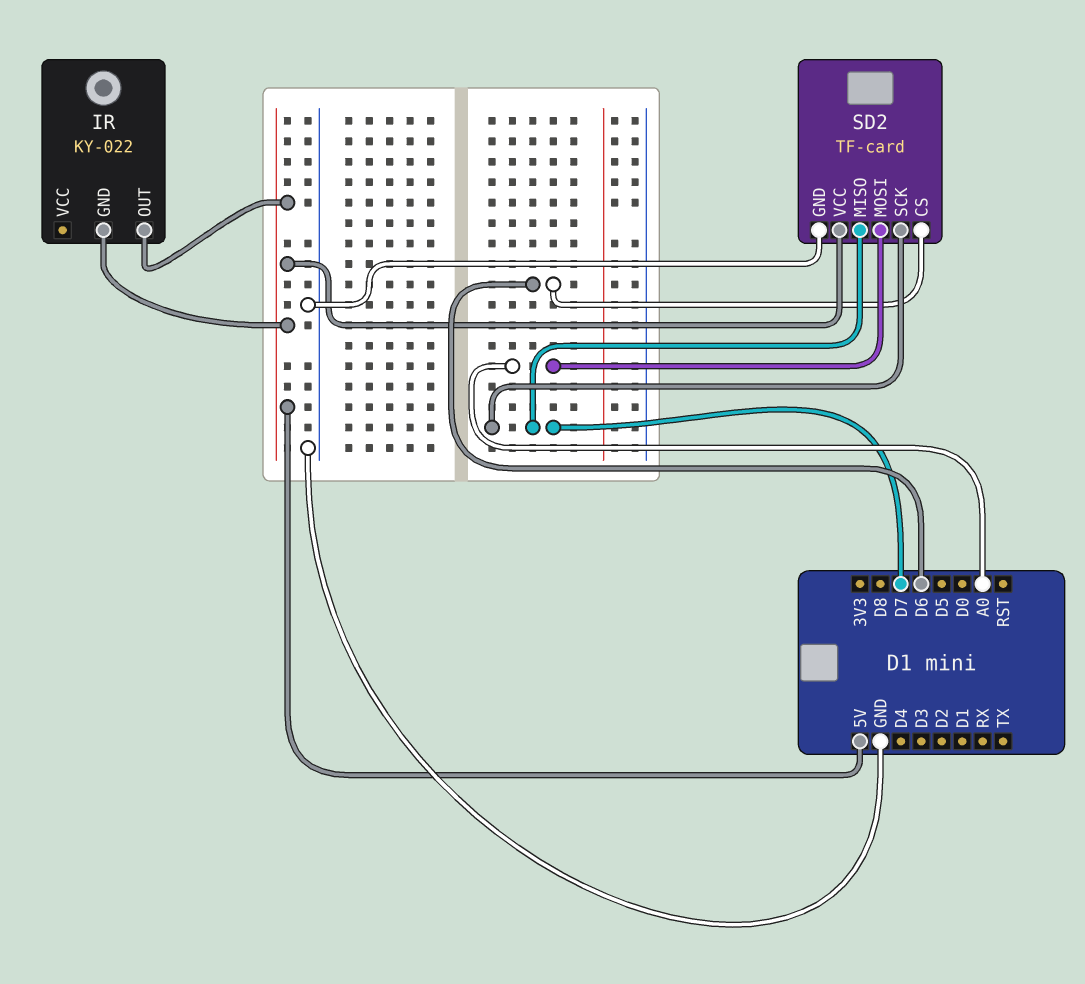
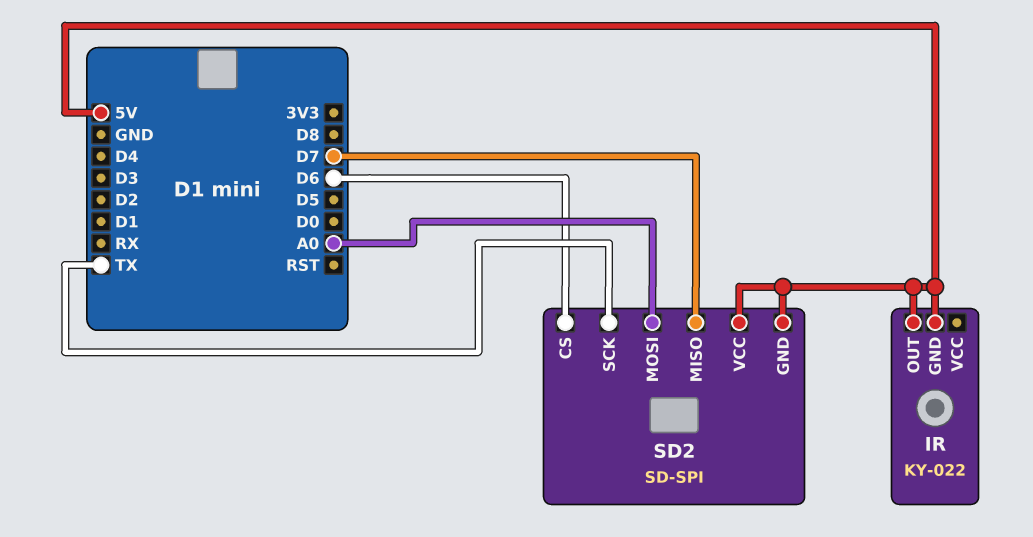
SD2: TF-card -> SD-SPI
SD2 pin GND: GND -> 5V
SD2 pin SCK: D7 -> TX

